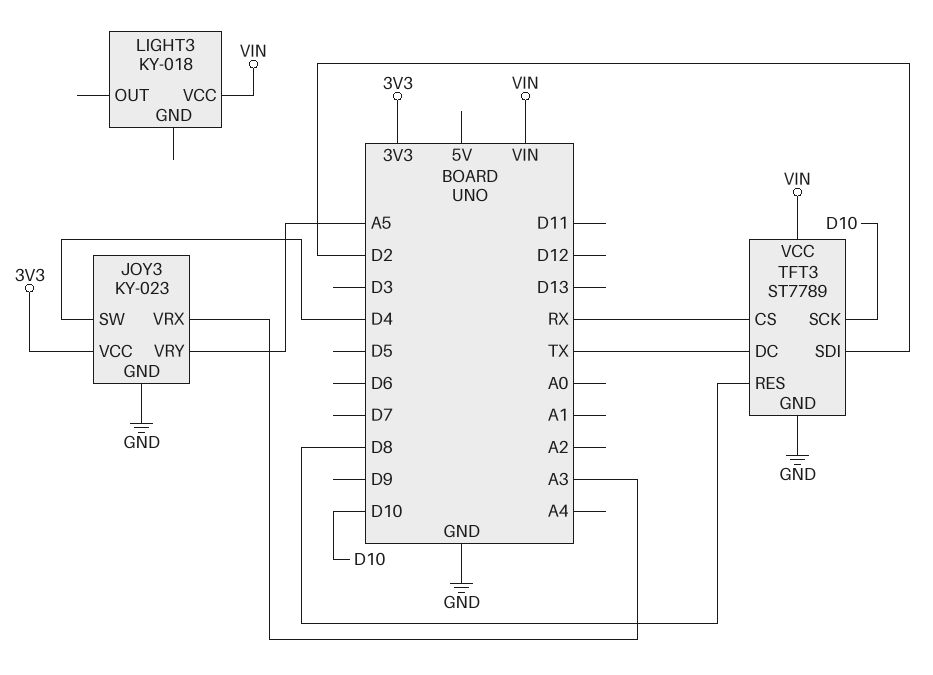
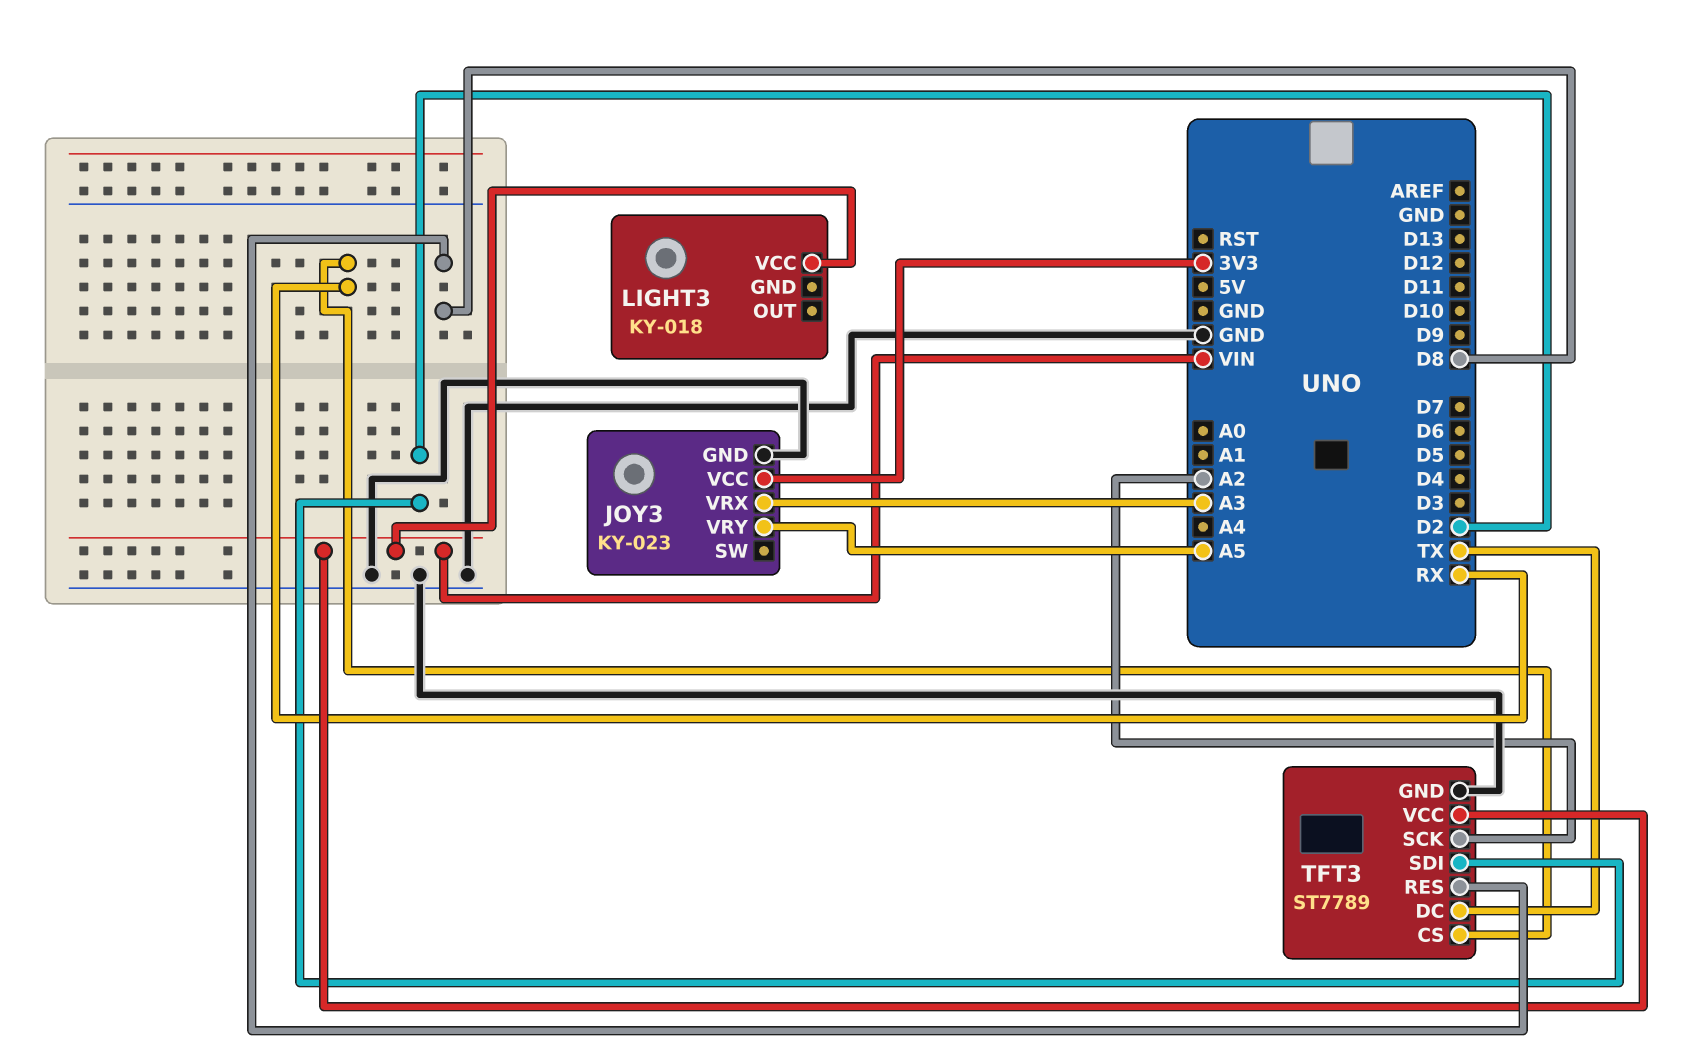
JOY3 pin SW: D4 -> none
TFT3 pin SCK: D10 -> A2

